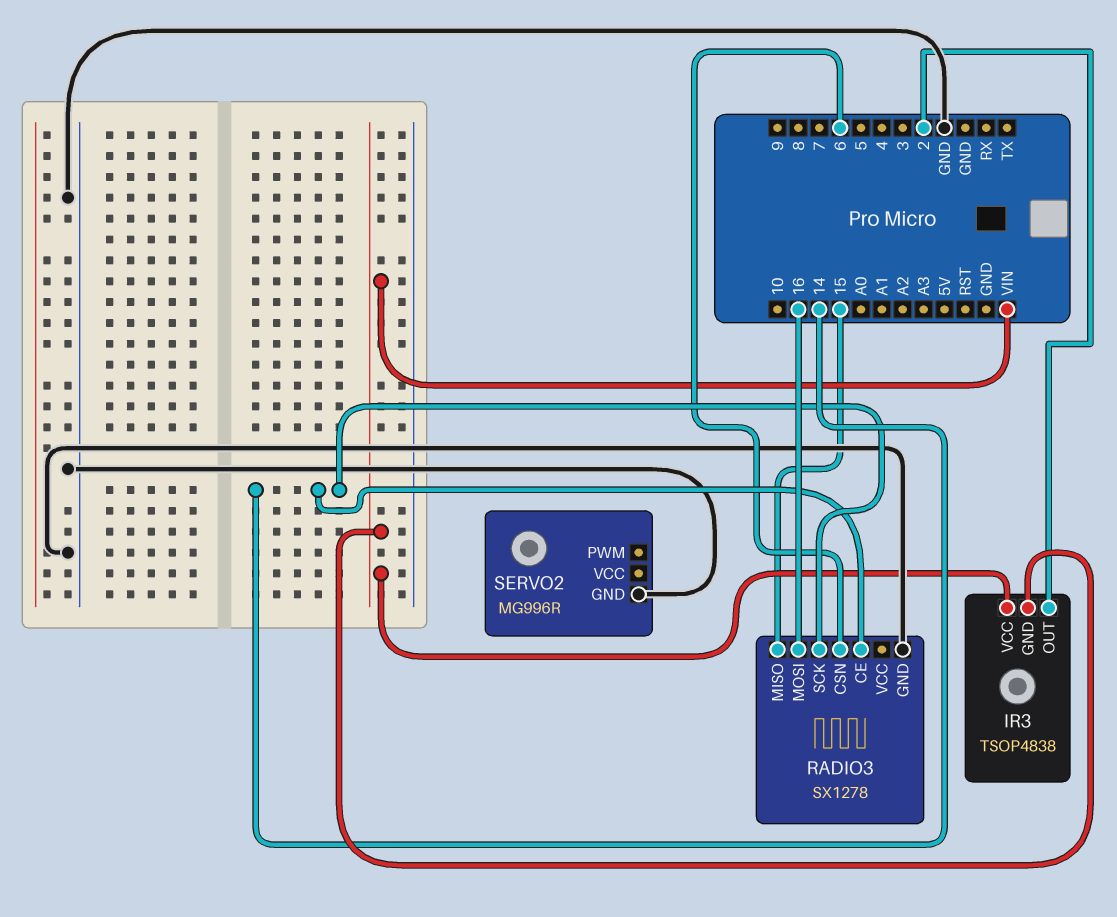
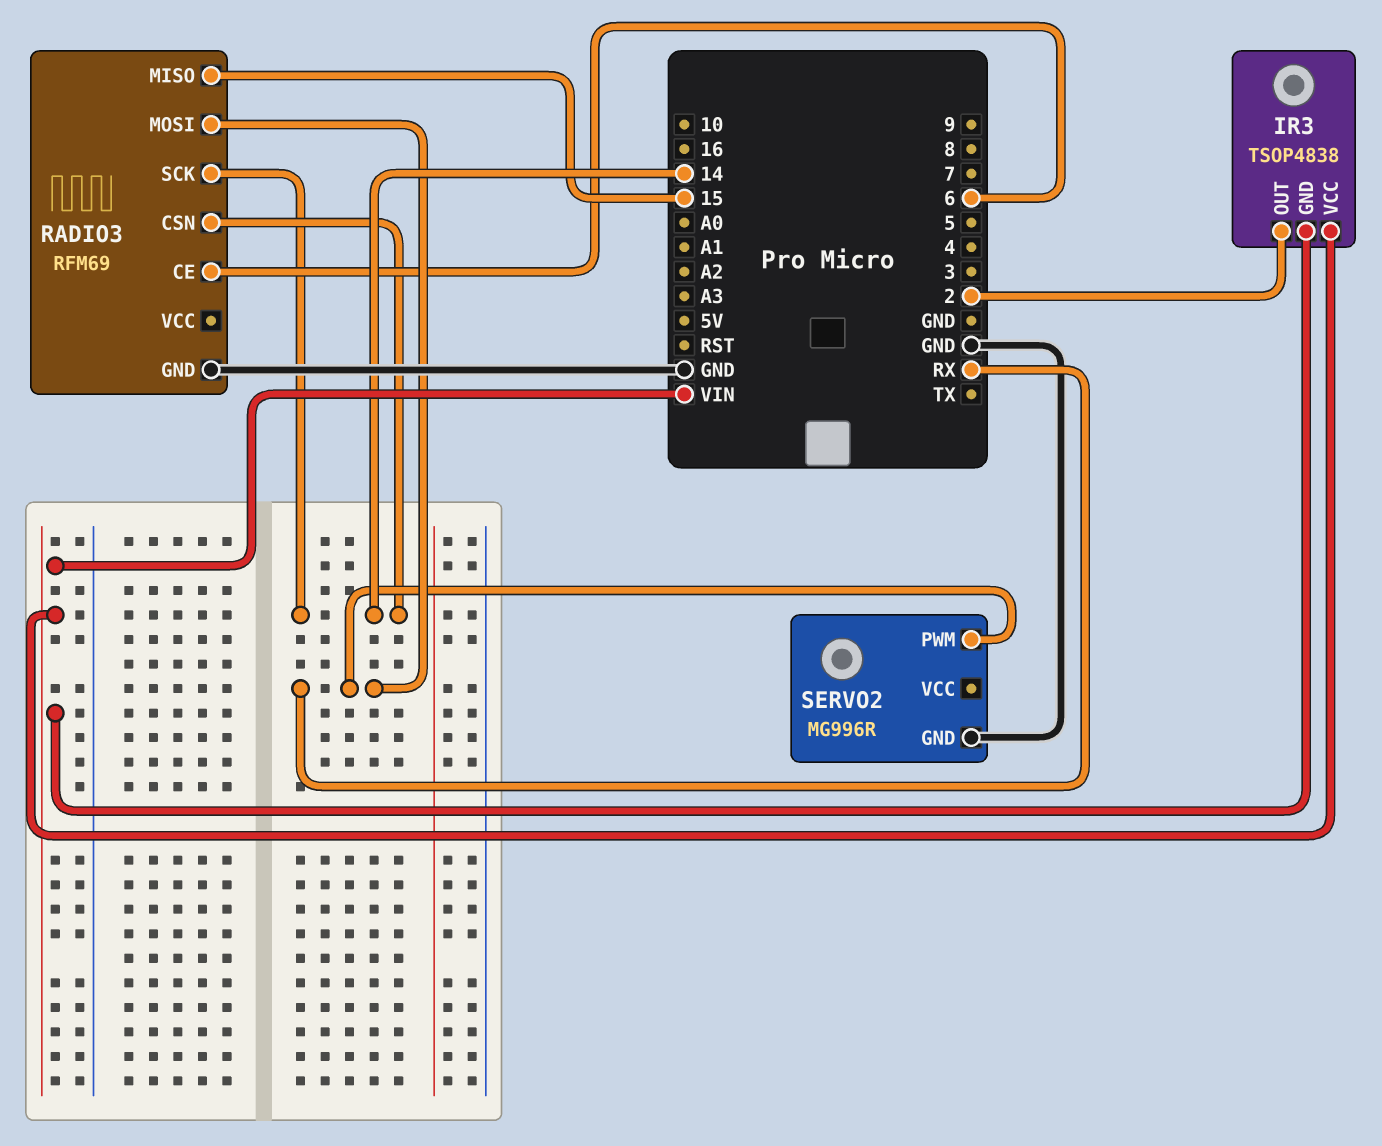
RADIO3: SX1278 -> RFM69
RADIO3 pin CE: 14 -> 6
RADIO3 pin CSN: 6 -> 14
RADIO3 pin MOSI: 16 -> RX
SERVO2 pin PWM: none -> RX

